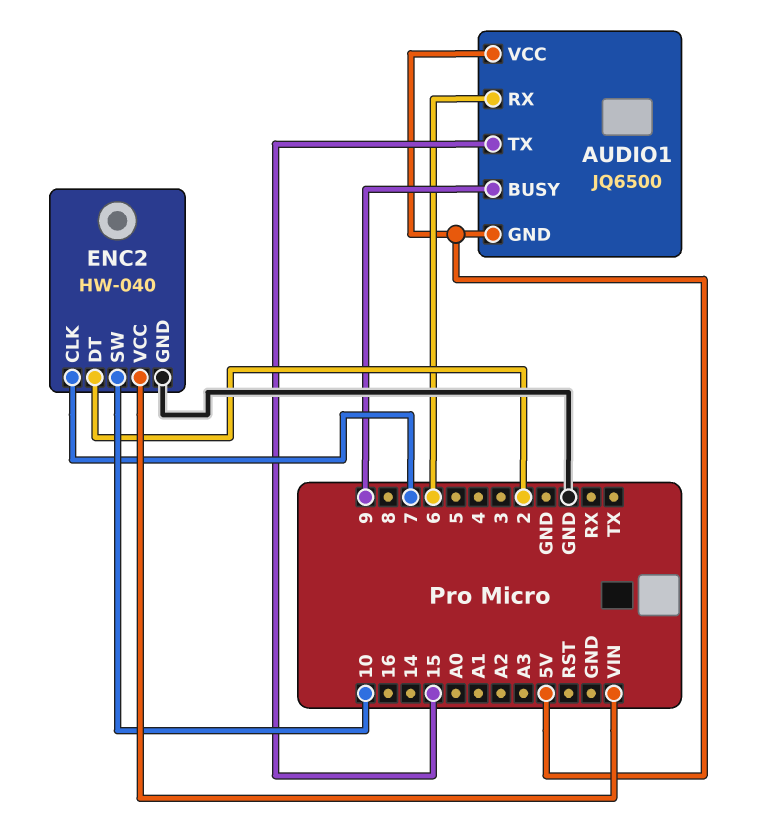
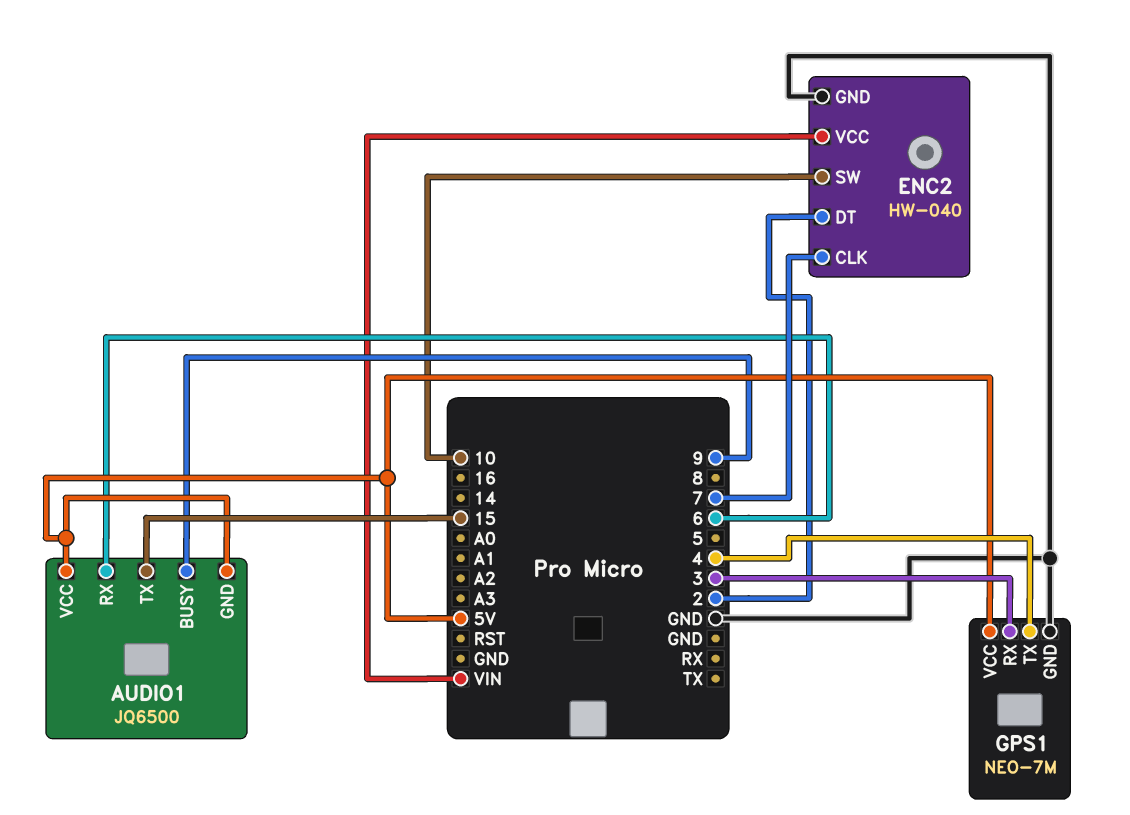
GPS1: none -> NEO-7M
GPS1 pin GND: none -> GND
GPS1 pin RX: none -> 3
GPS1 pin TX: none -> 4
GPS1 pin VCC: none -> 5V

